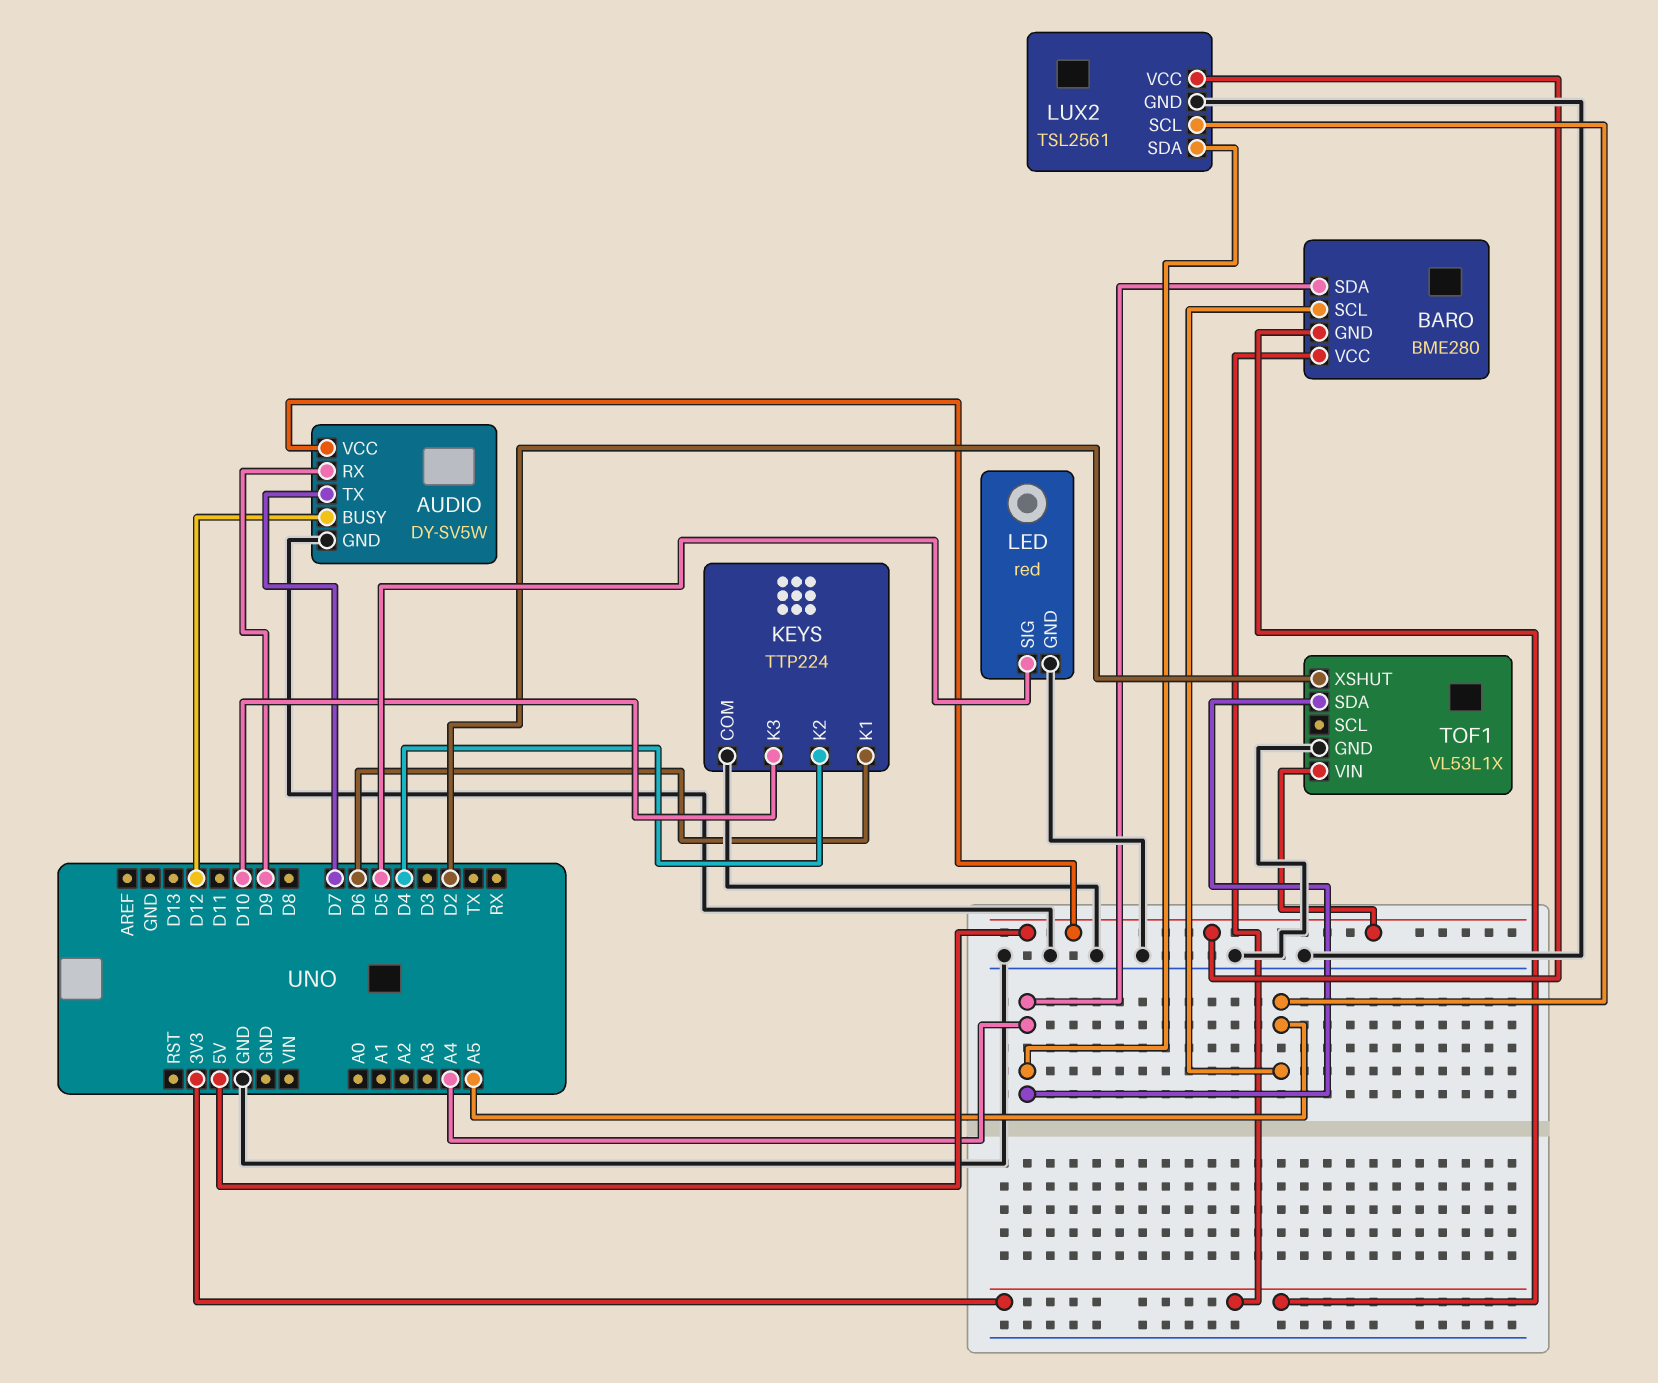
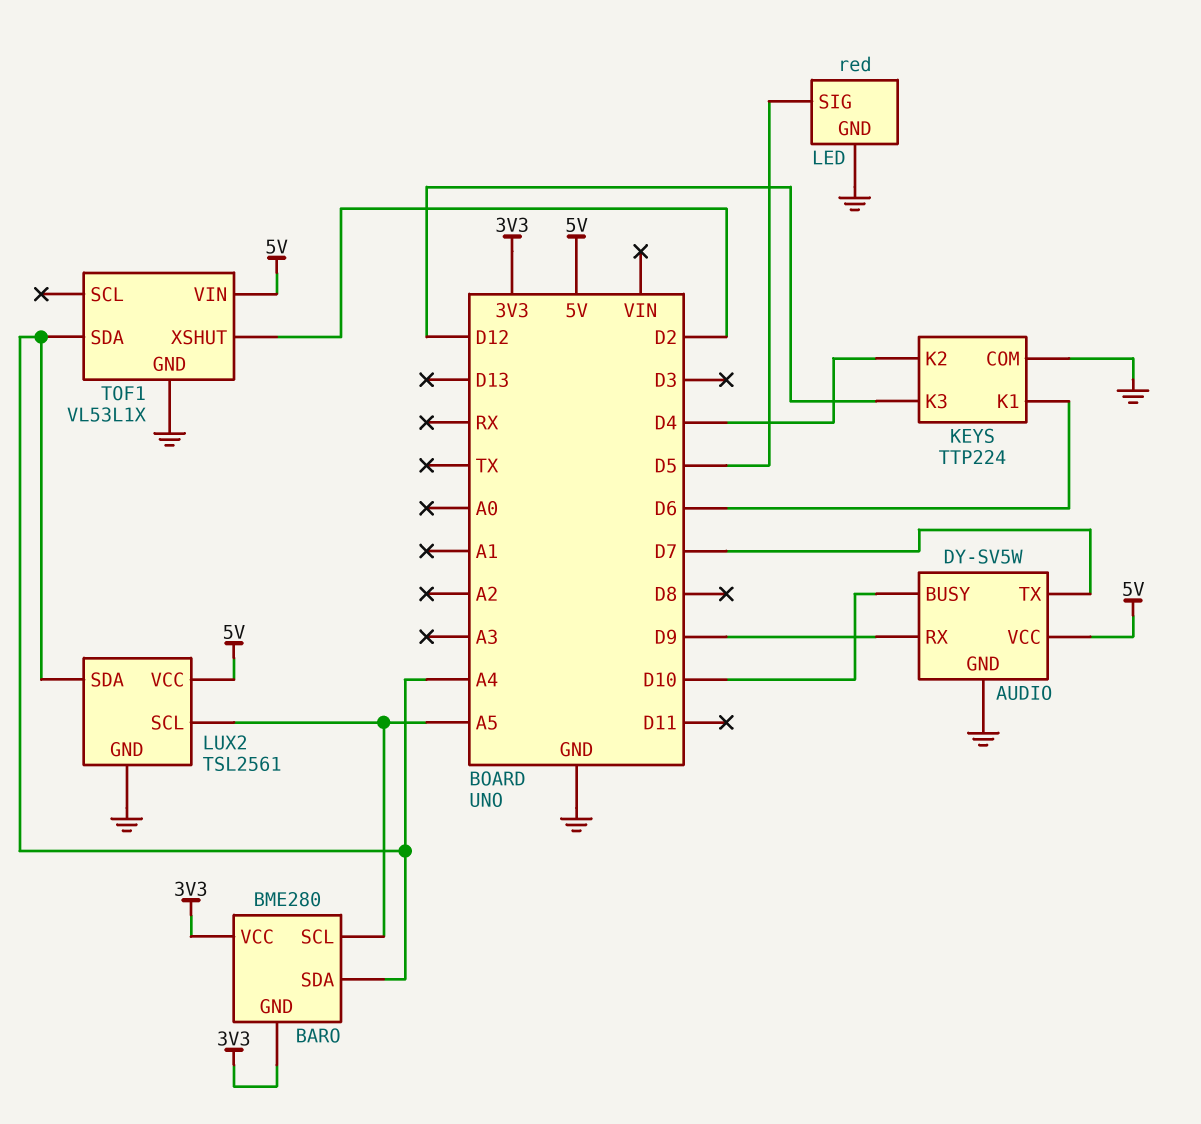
AUDIO pin BUSY: D12 -> D10
KEYS pin K3: D10 -> D12

